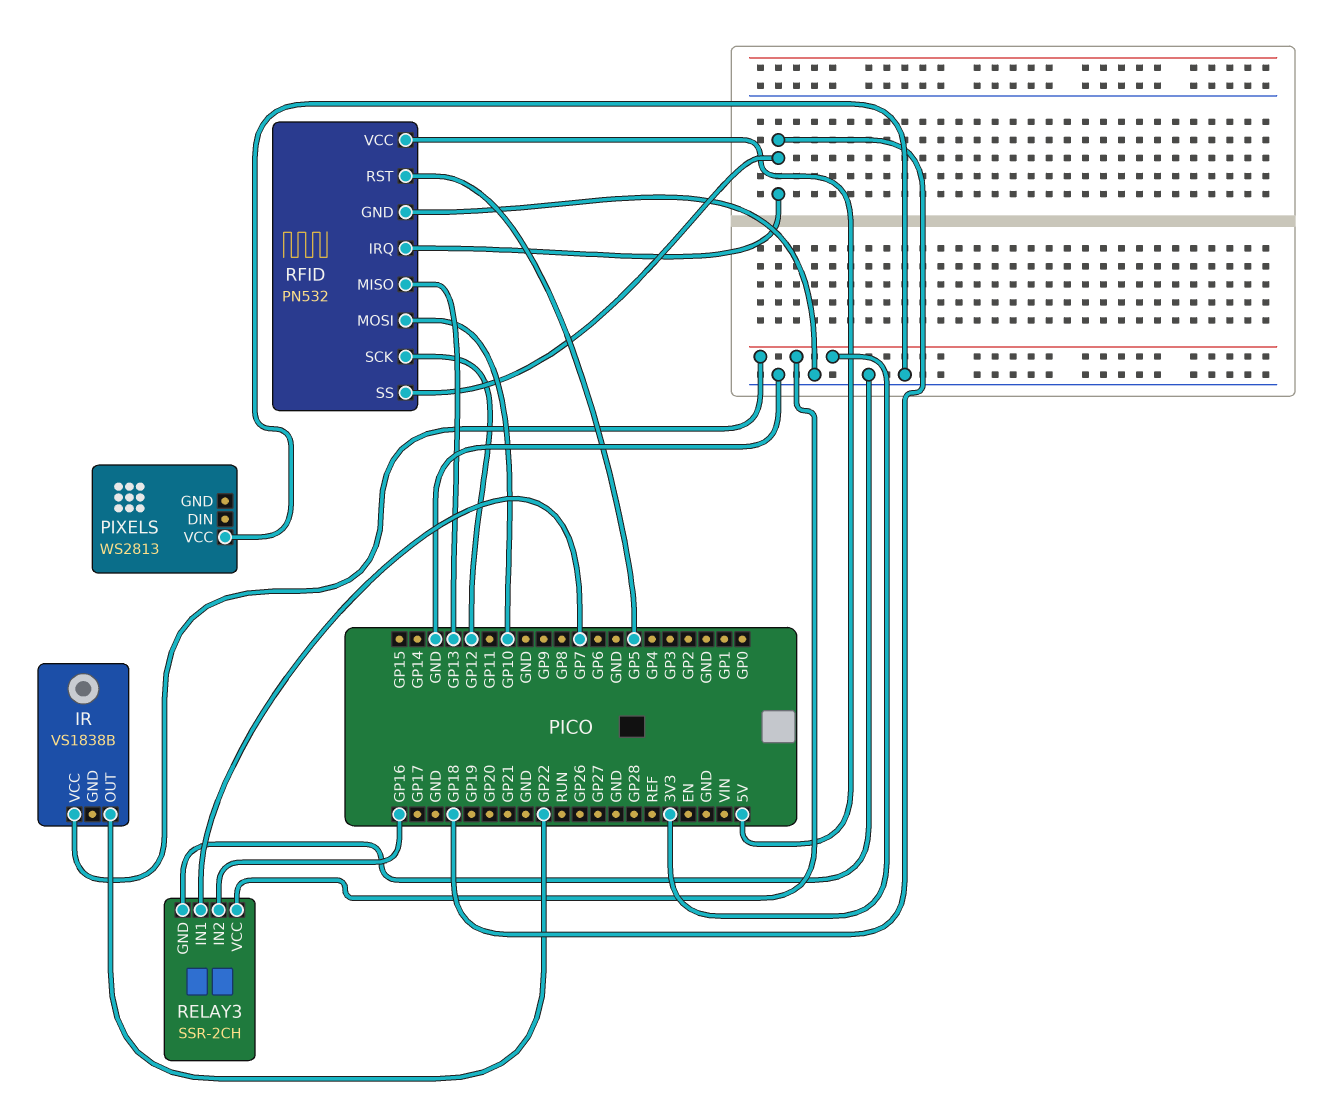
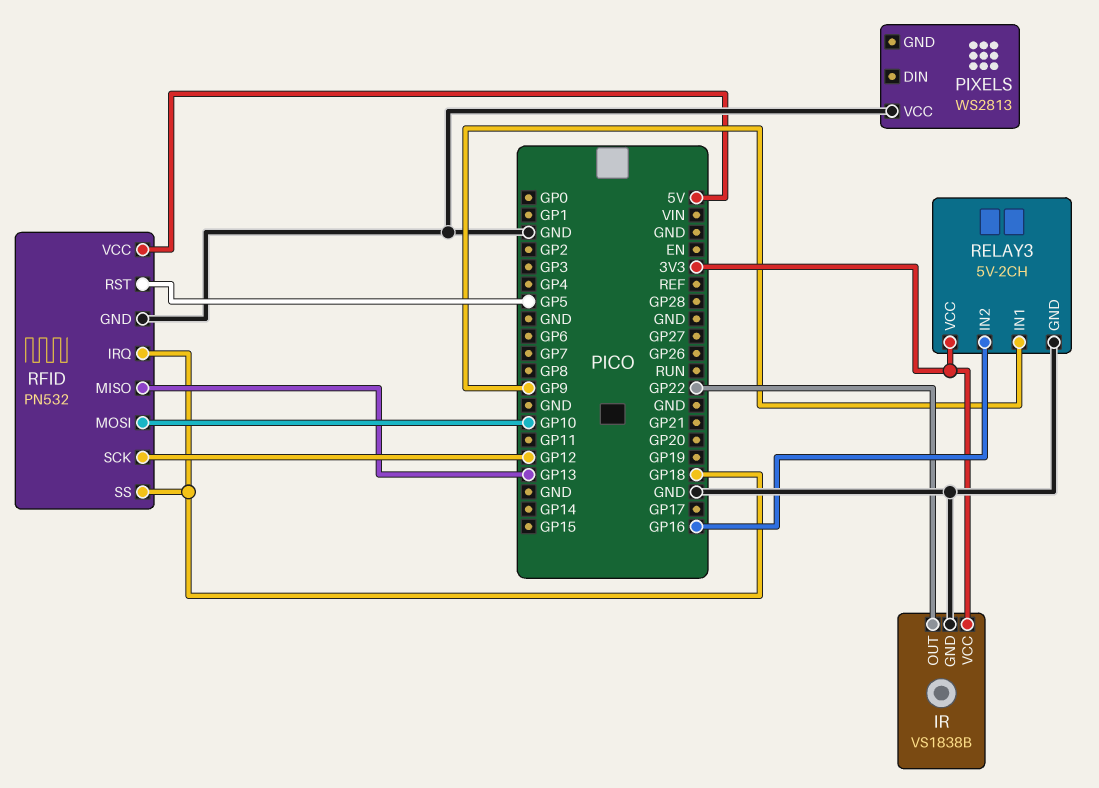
IR pin GND: none -> GND
RELAY3: SSR-2CH -> 5V-2CH
RELAY3 pin IN1: GP7 -> GP9

